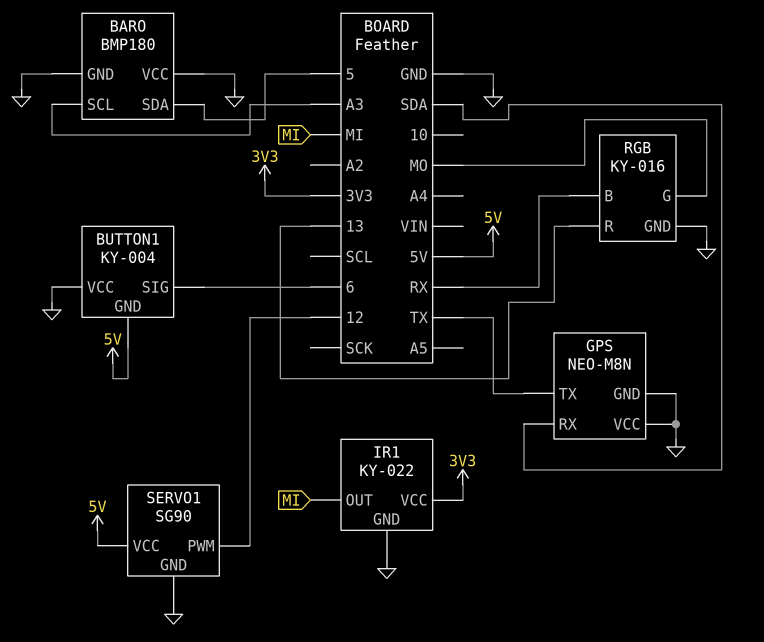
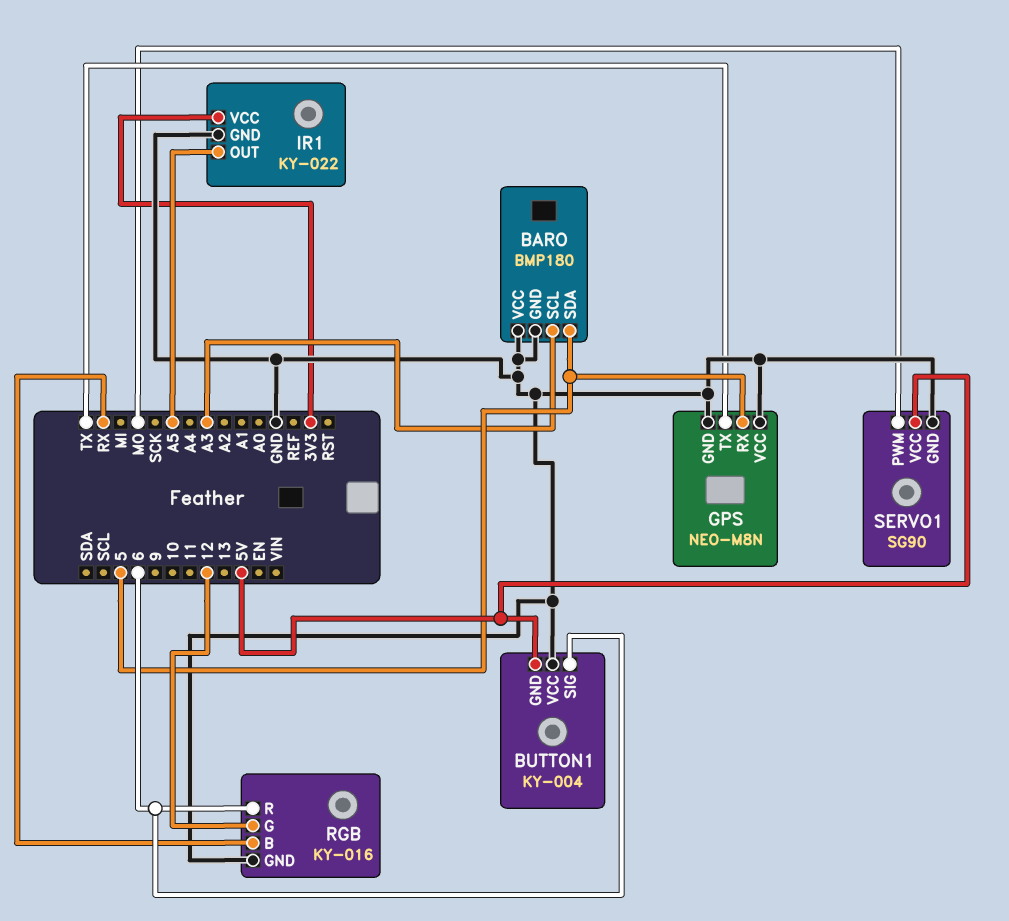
GPS pin RX: SDA -> 5
IR1 pin OUT: MI -> A5
RGB pin G: MO -> 12
RGB pin R: 13 -> 6
SERVO1 pin PWM: 12 -> MO

